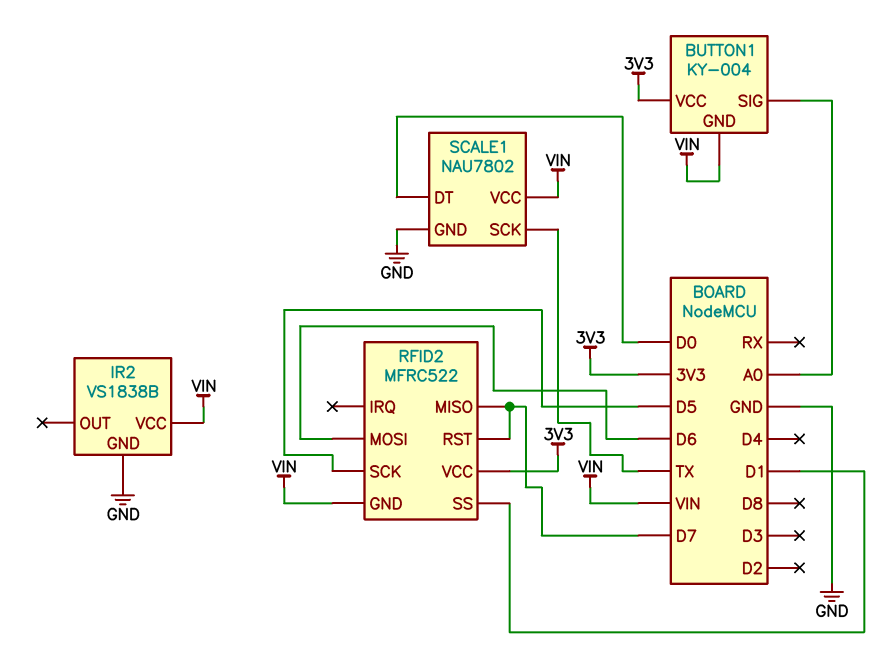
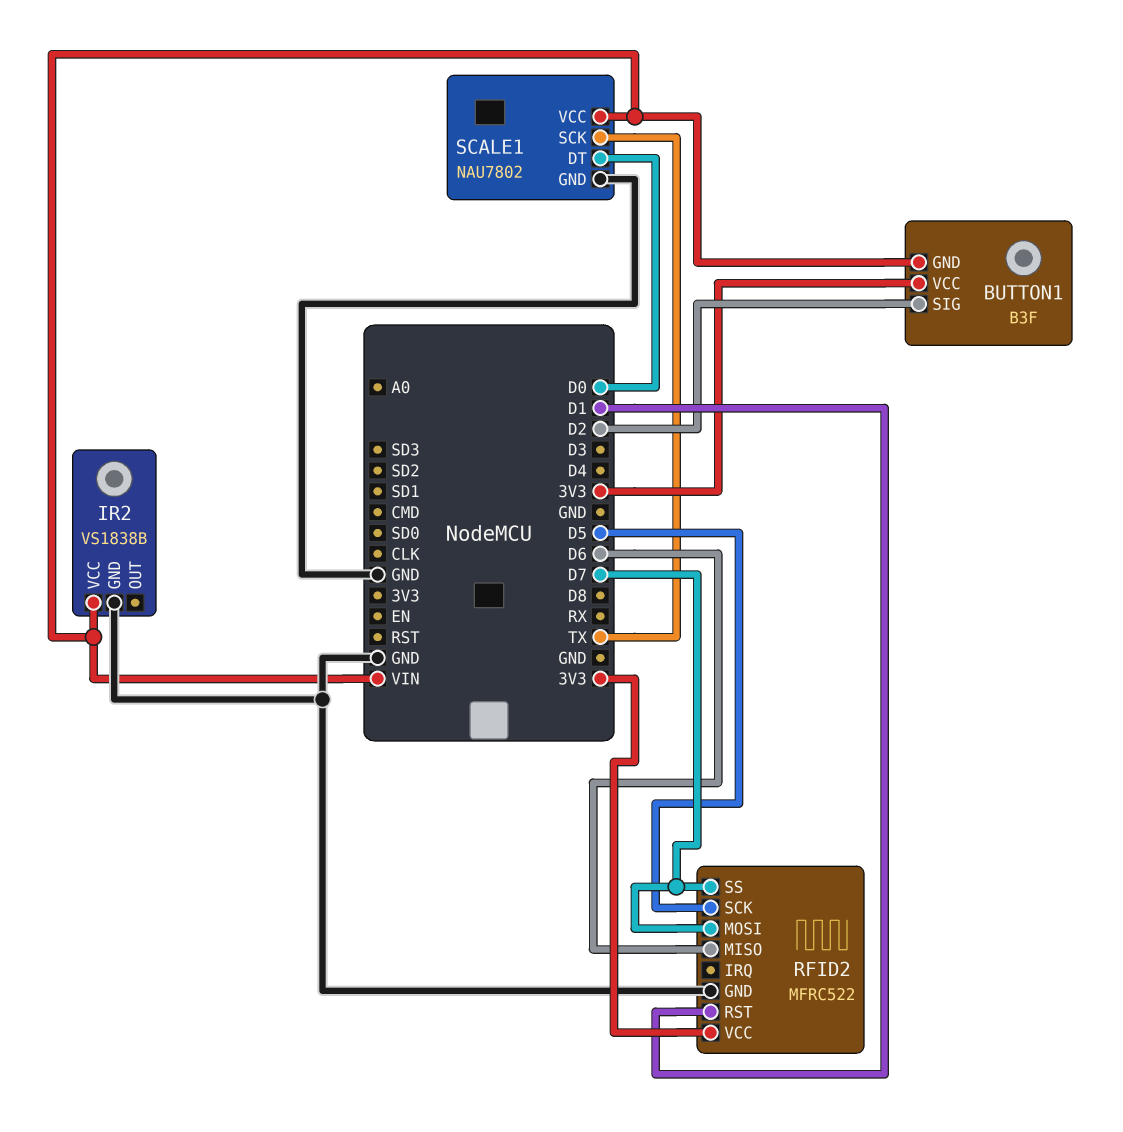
BUTTON1: KY-004 -> B3F
BUTTON1 pin SIG: A0 -> D2
RFID2 pin GND: VIN -> GND
RFID2 pin MISO: D7 -> D6
RFID2 pin MOSI: D6 -> D7
RFID2 pin RST: D7 -> D1
RFID2 pin SS: D1 -> D7

